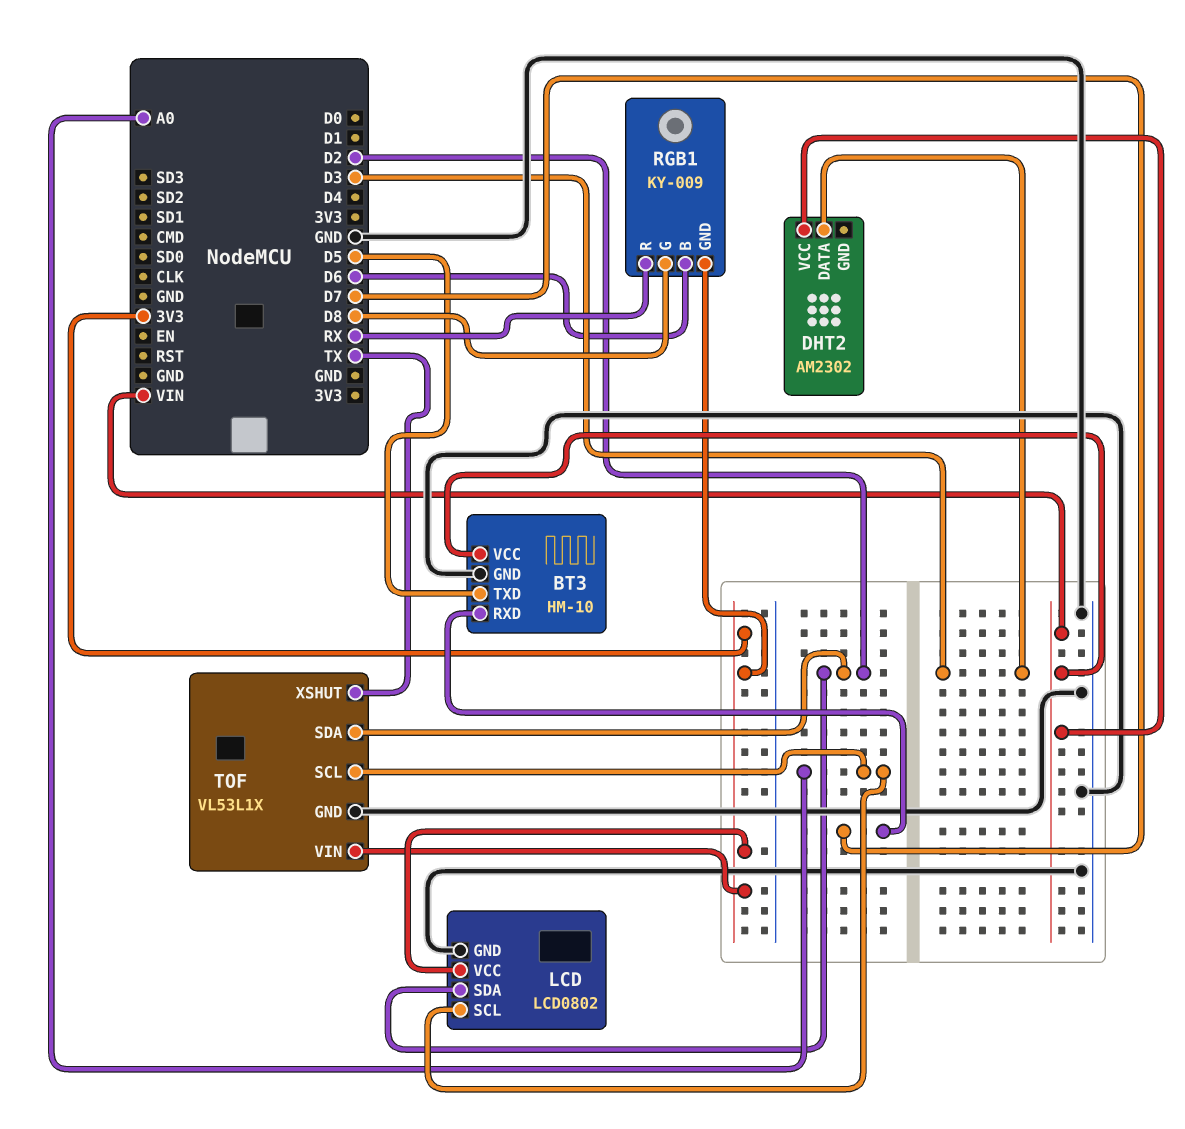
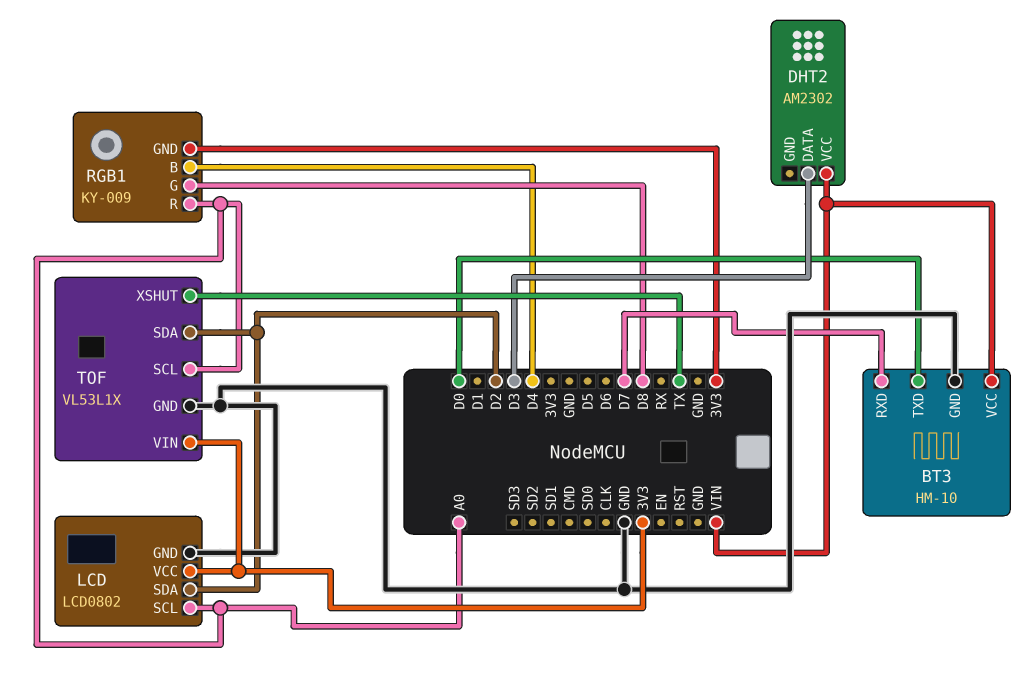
BT3 pin TXD: D5 -> D0
RGB1 pin B: D6 -> D4
RGB1 pin R: RX -> A0

